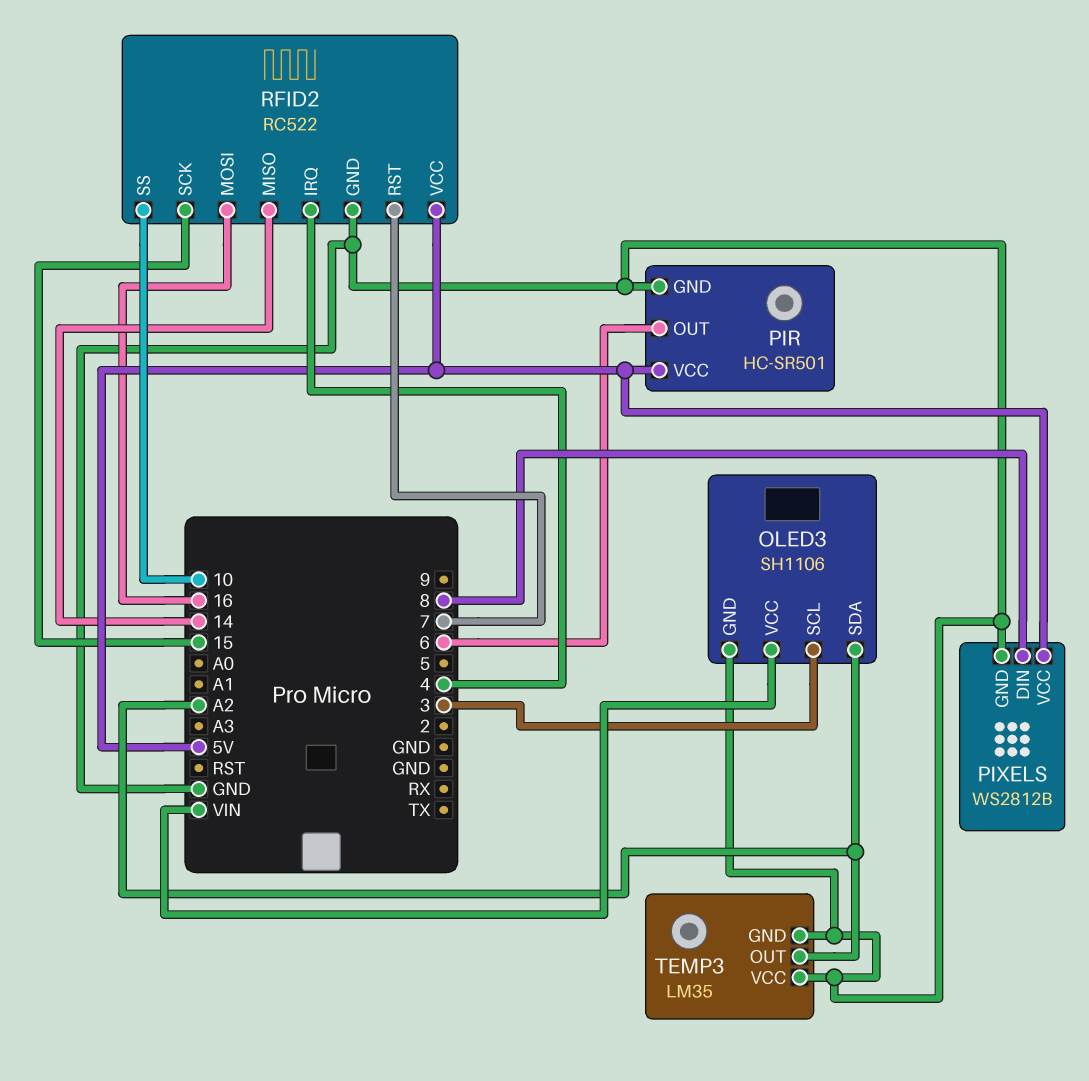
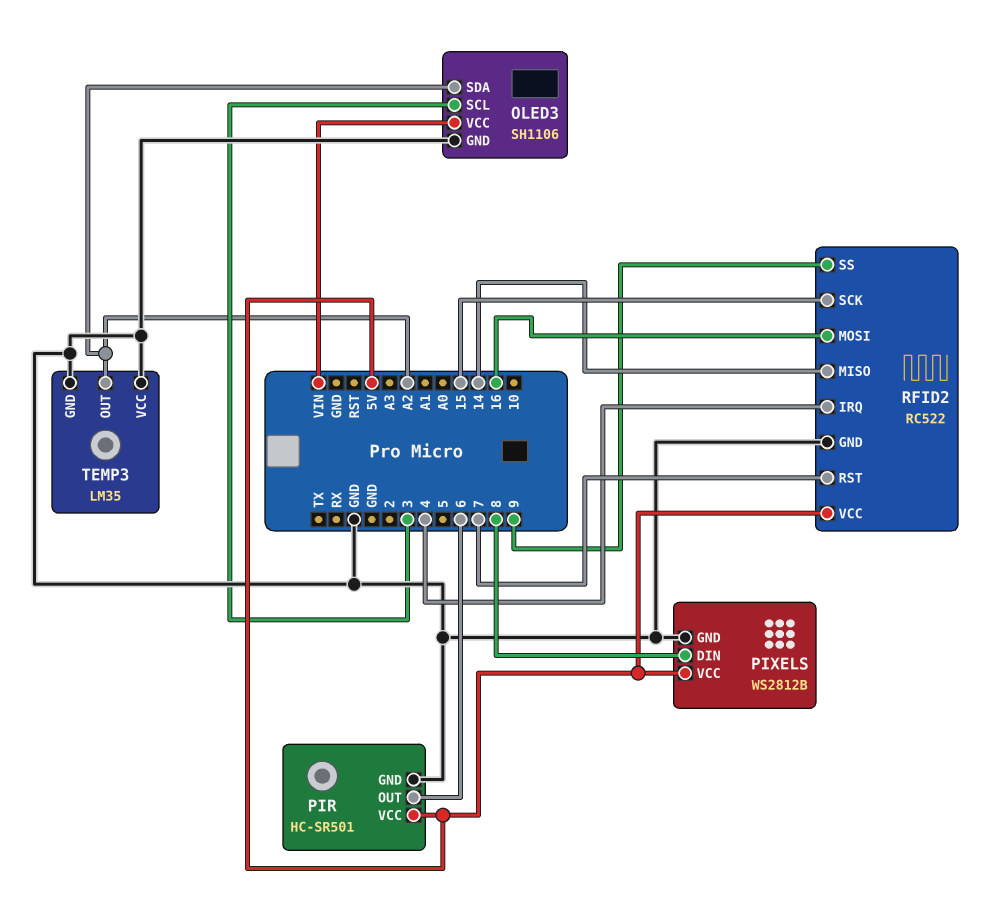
RFID2 pin SS: 10 -> 9

